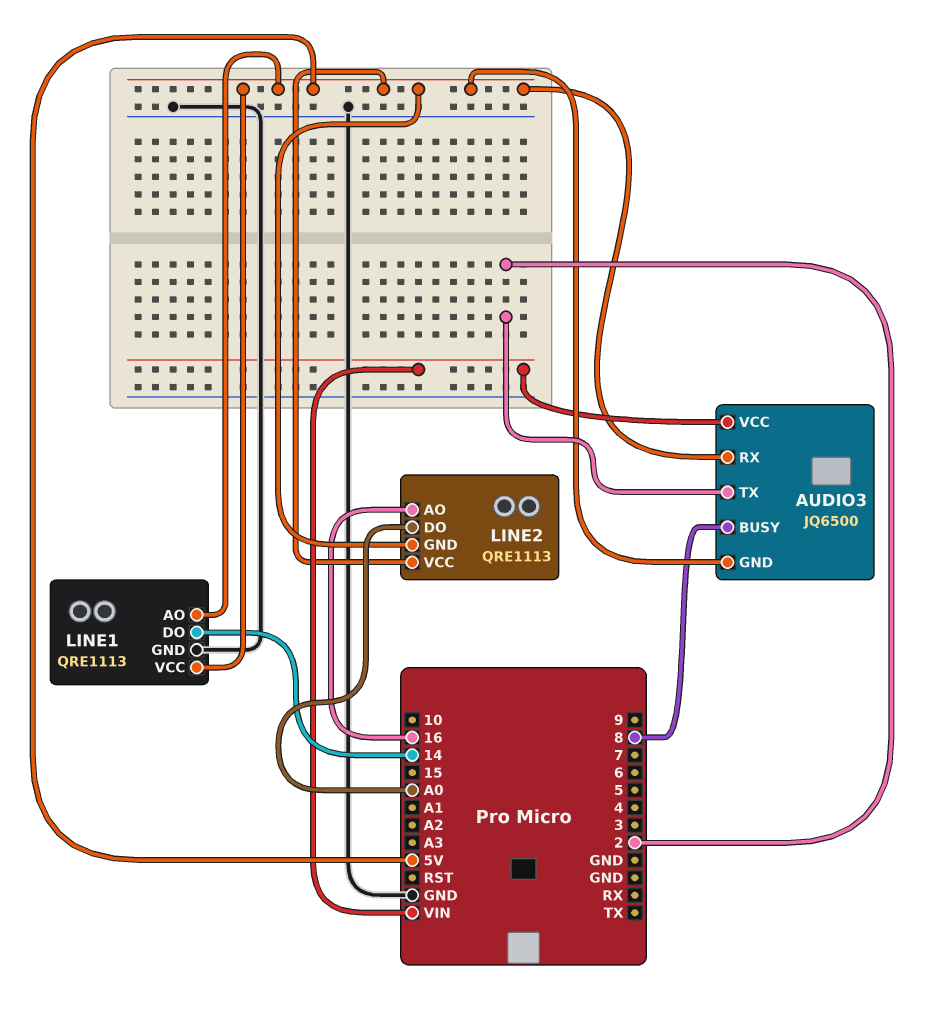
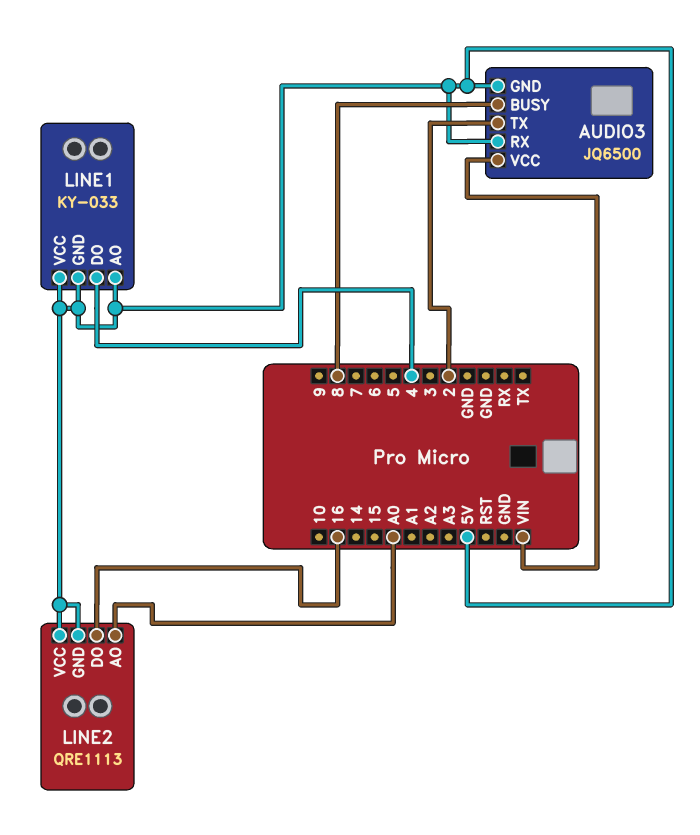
LINE1: QRE1113 -> KY-033
LINE1 pin DO: 14 -> 4
LINE1 pin GND: GND -> 5V
LINE2 pin AO: 16 -> A0
LINE2 pin DO: A0 -> 16

